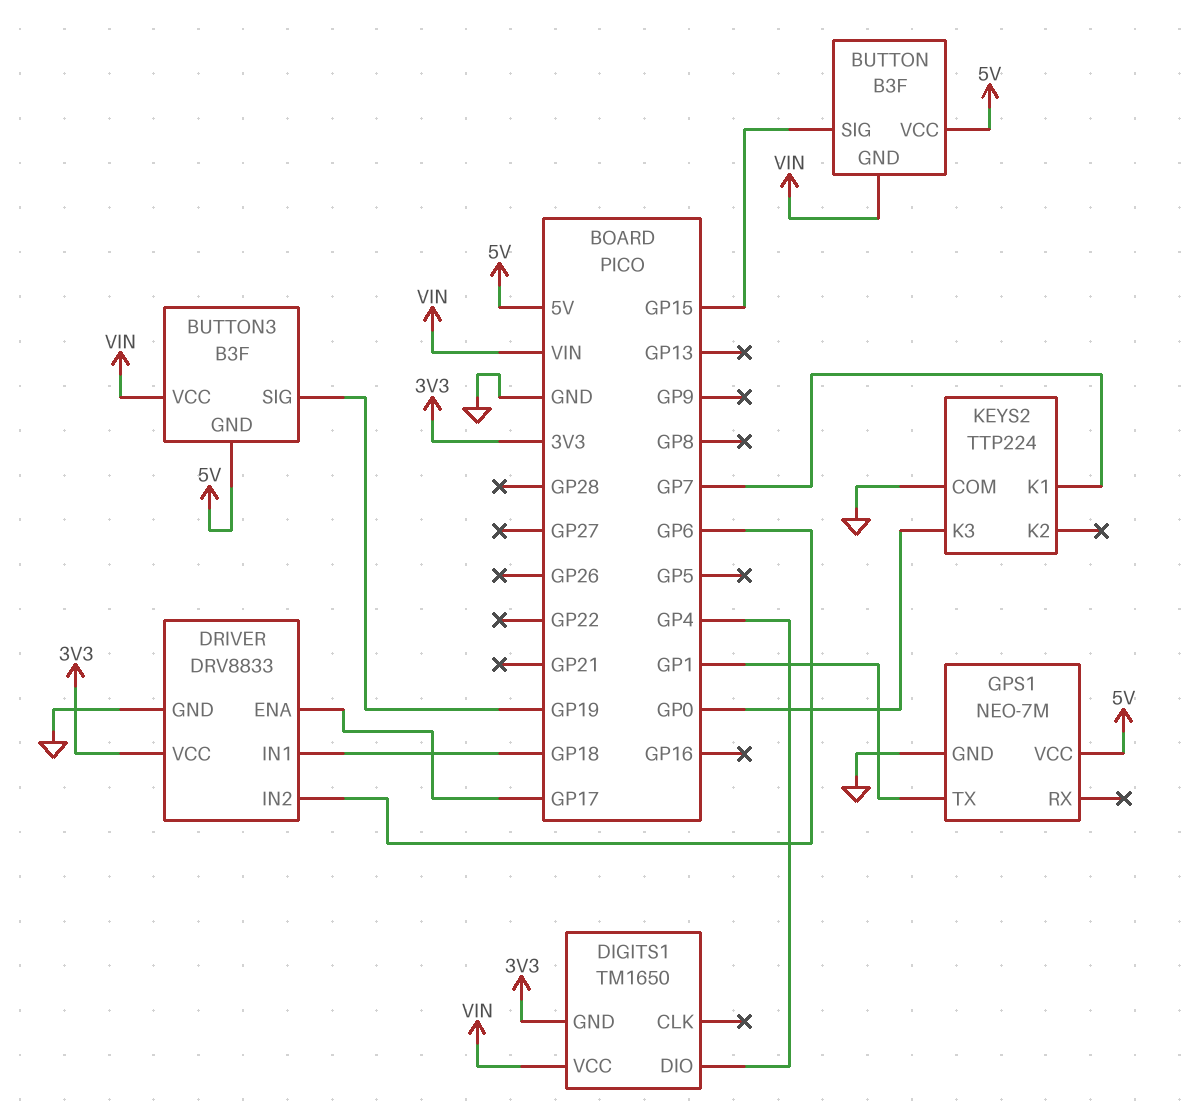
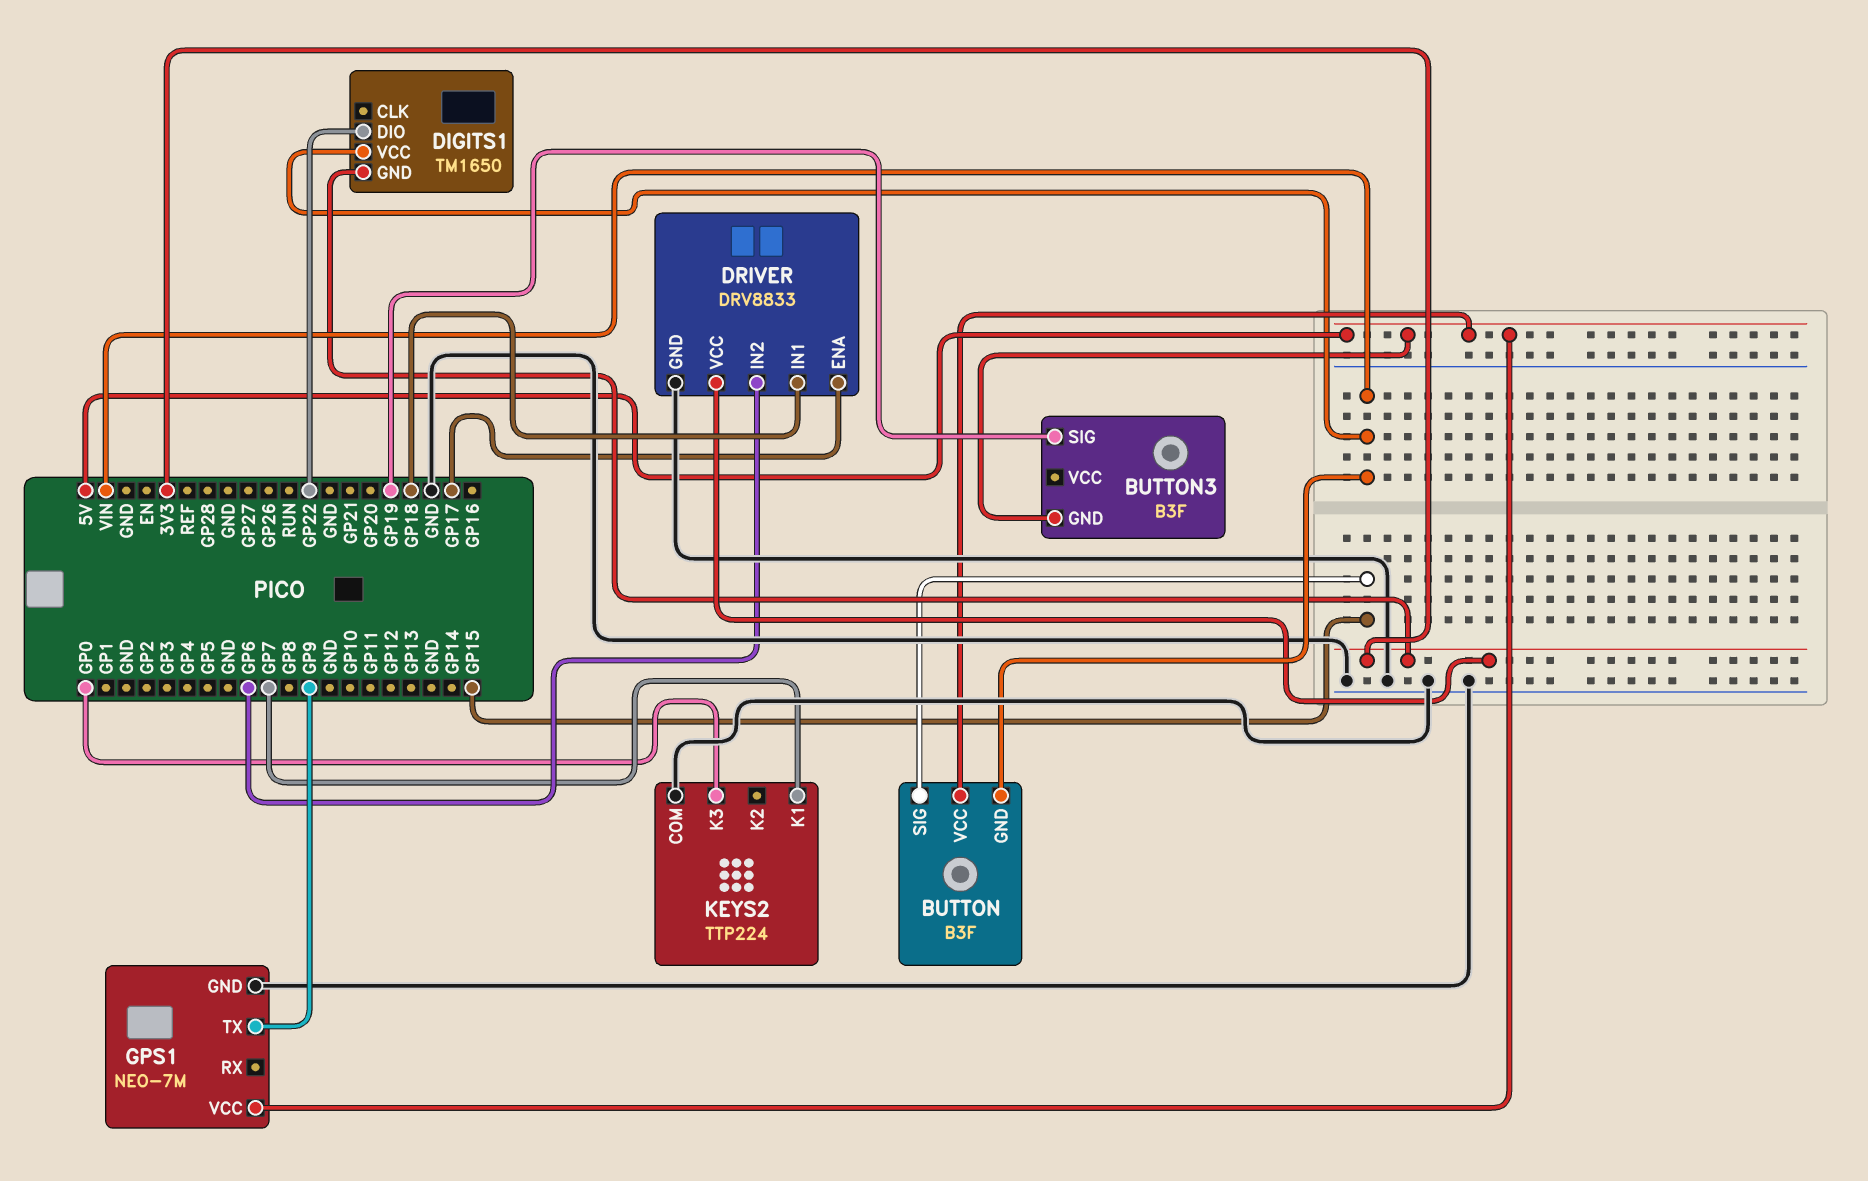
BUTTON3 pin VCC: VIN -> none
DIGITS1 pin DIO: GP4 -> GP22
GPS1 pin TX: GP1 -> GP9

